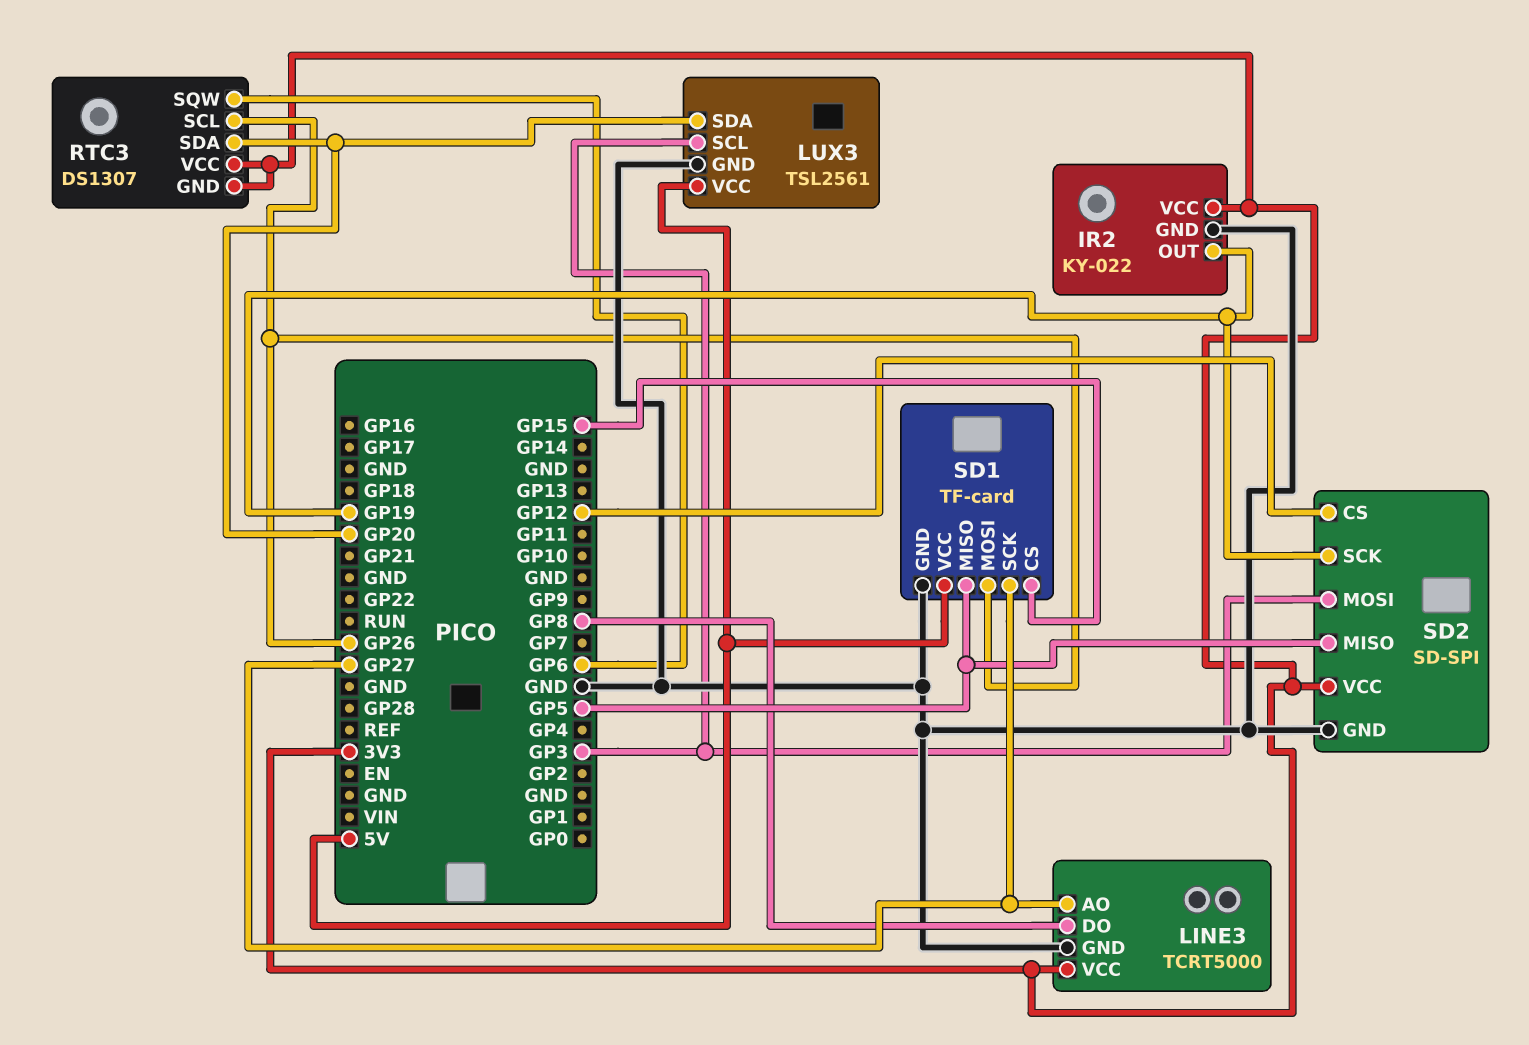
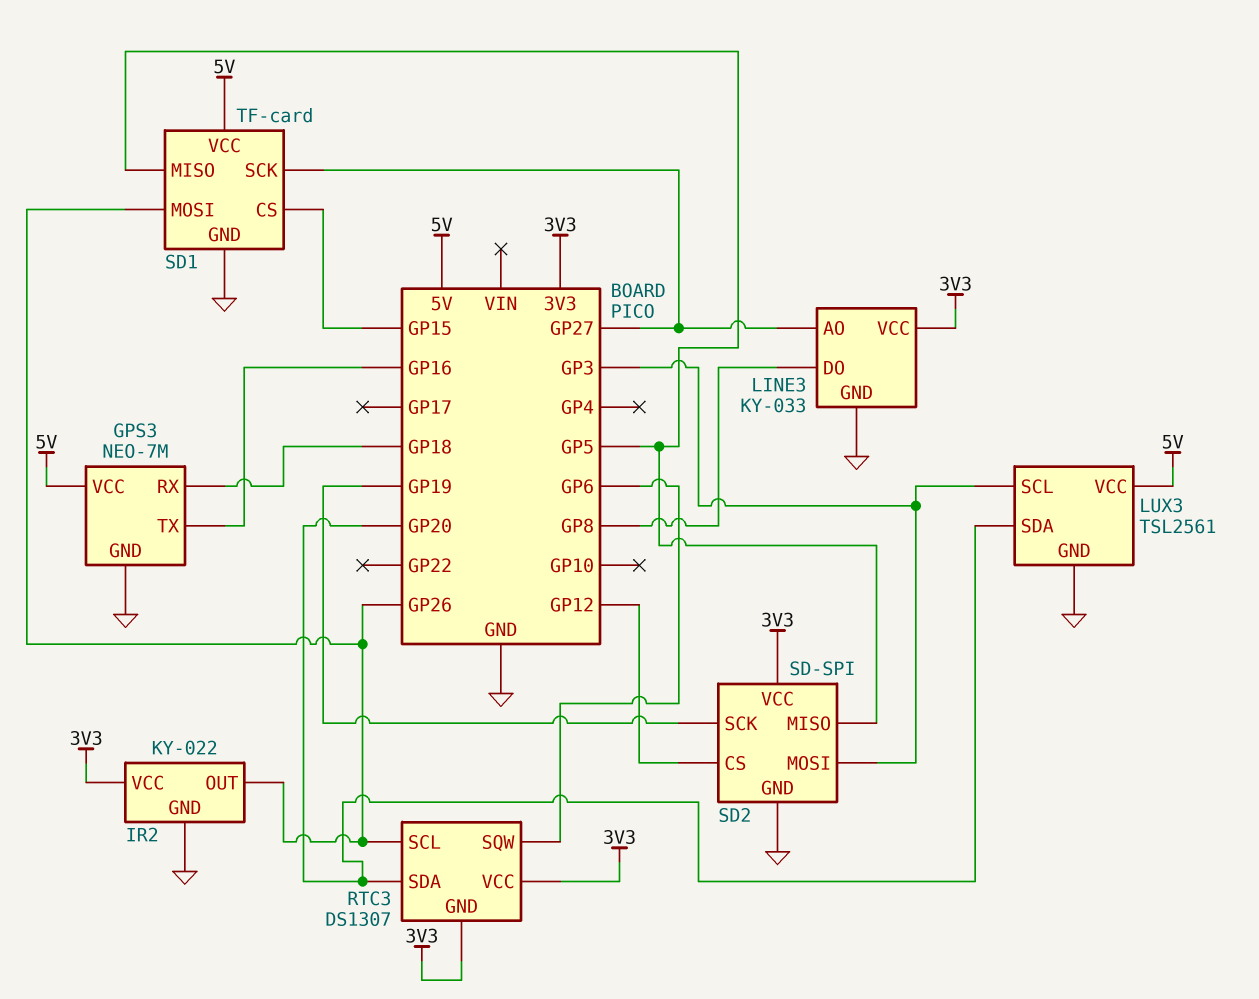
GPS3: none -> NEO-7M
GPS3 pin GND: none -> GND
GPS3 pin RX: none -> GP18
GPS3 pin TX: none -> GP16
GPS3 pin VCC: none -> 5V
IR2 pin OUT: GP19 -> GP26
LINE3: TCRT5000 -> KY-033

